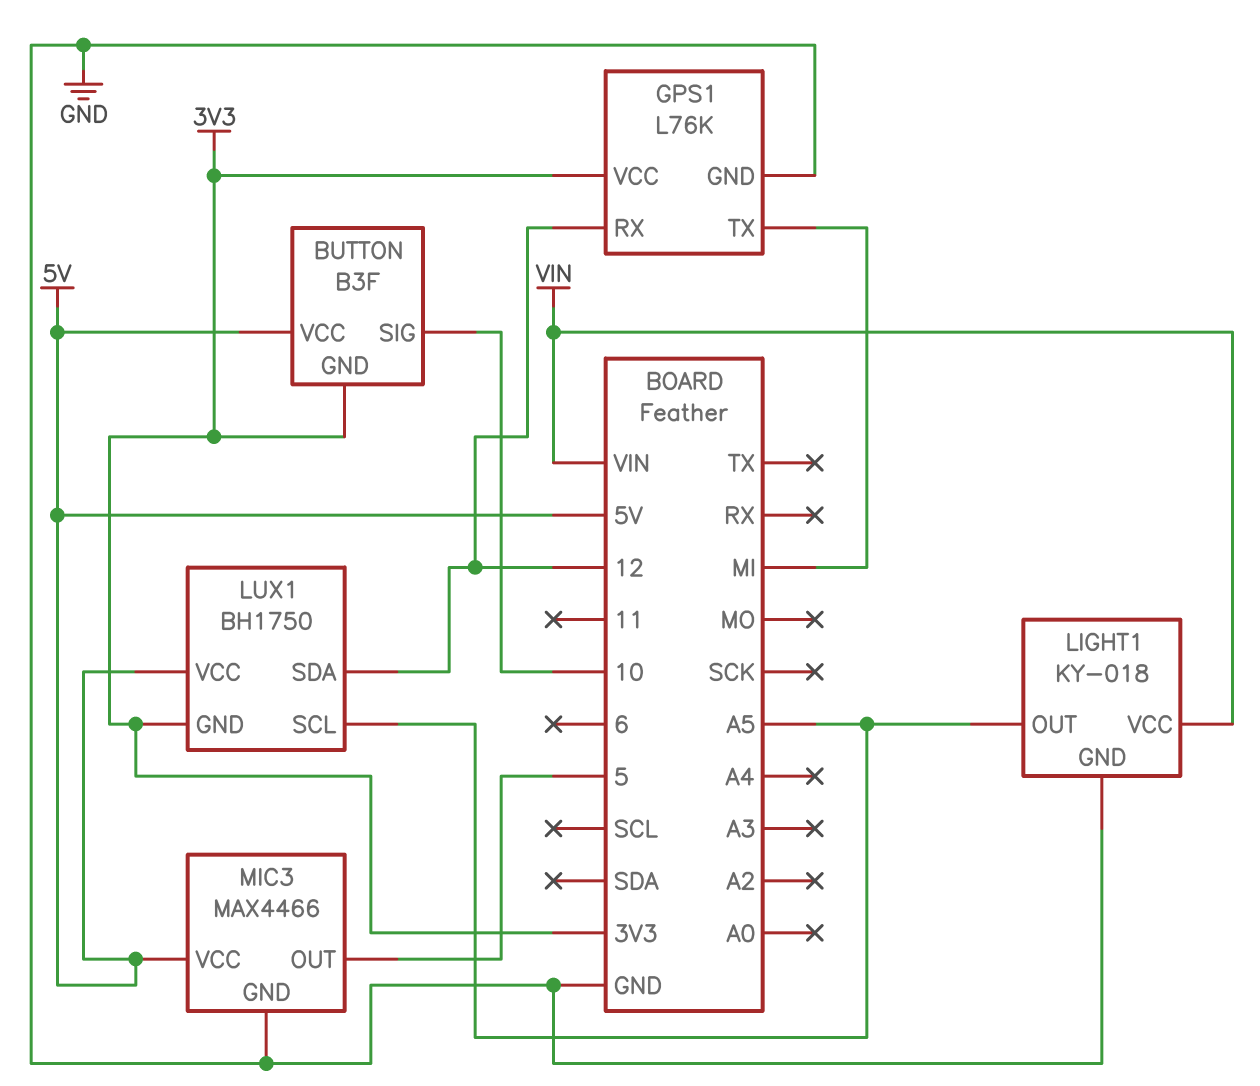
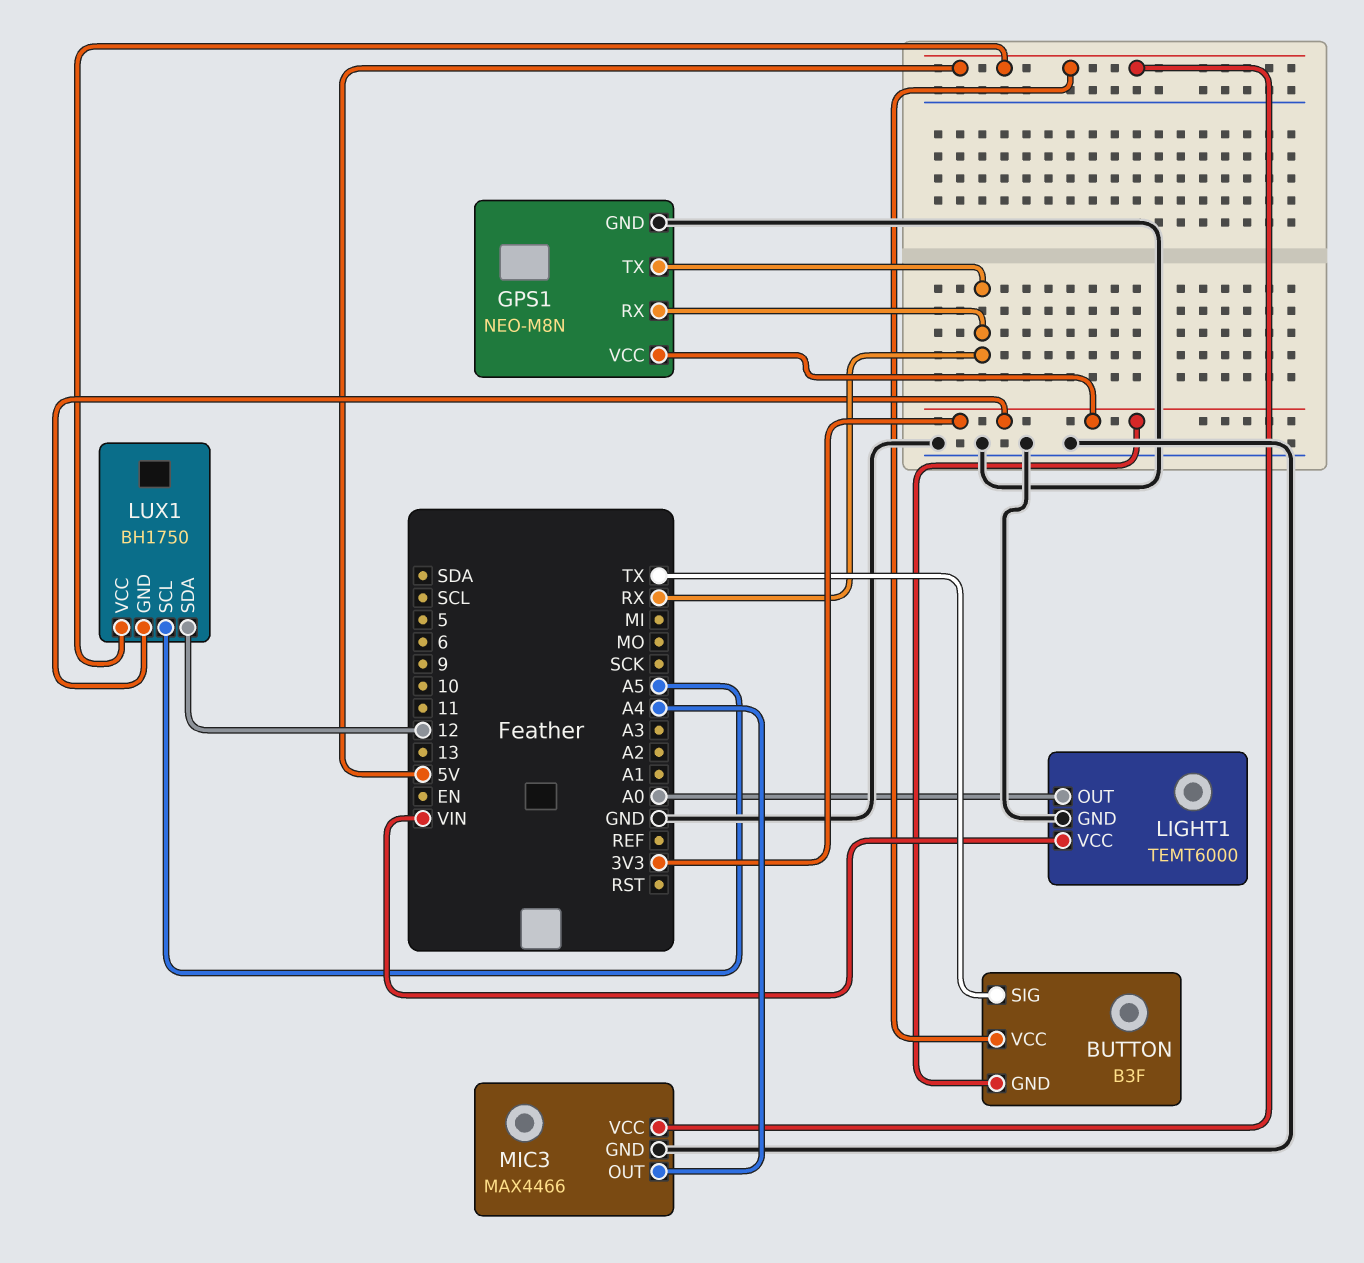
BUTTON pin SIG: 10 -> TX
GPS1: L76K -> NEO-M8N
GPS1 pin RX: 12 -> RX
GPS1 pin TX: MI -> RX
LIGHT1: KY-018 -> TEMT6000
LIGHT1 pin OUT: A5 -> A0
MIC3 pin OUT: 5 -> A4

